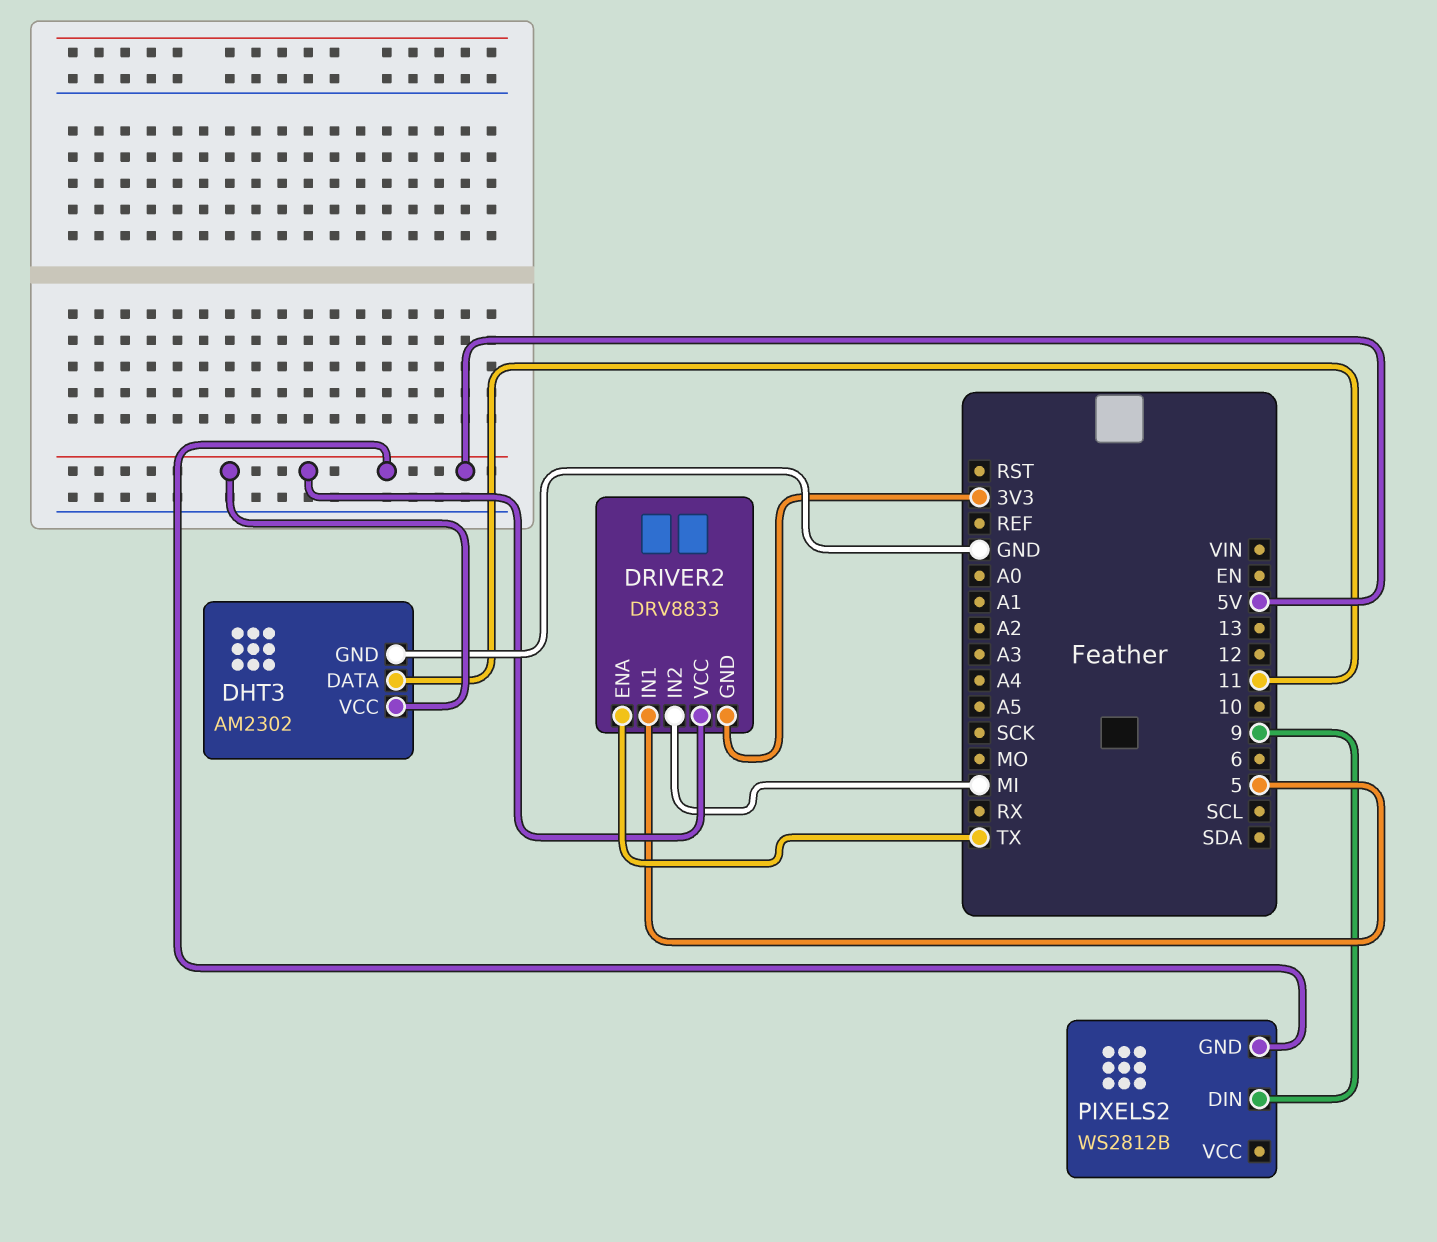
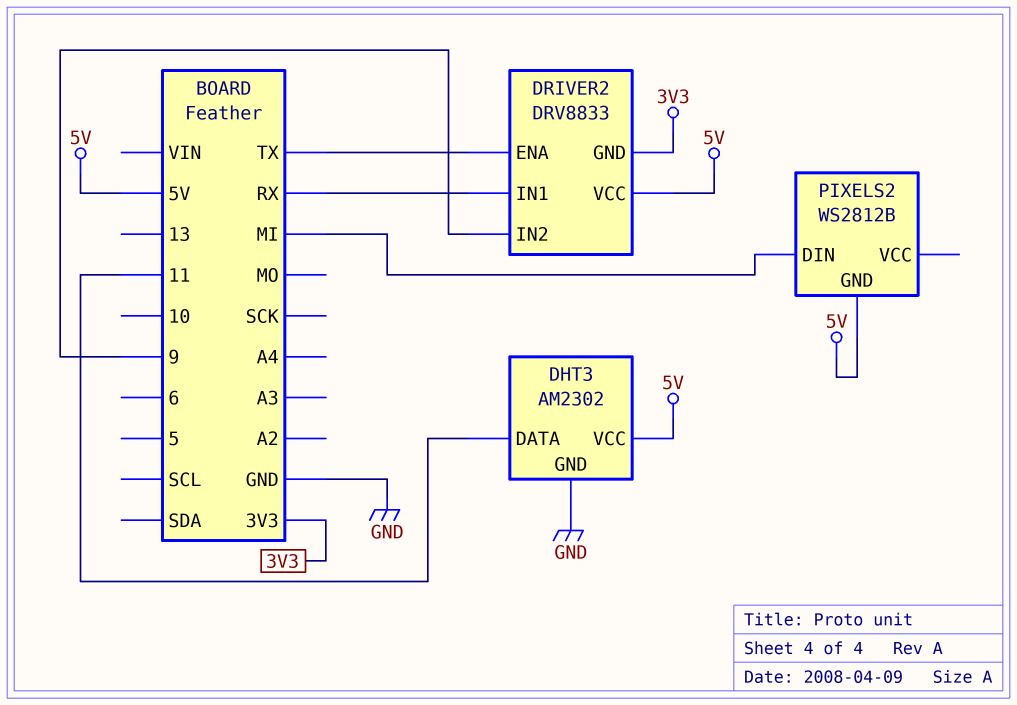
DRIVER2 pin IN1: 5 -> RX
DRIVER2 pin IN2: MI -> 9
PIXELS2 pin DIN: 9 -> MI

